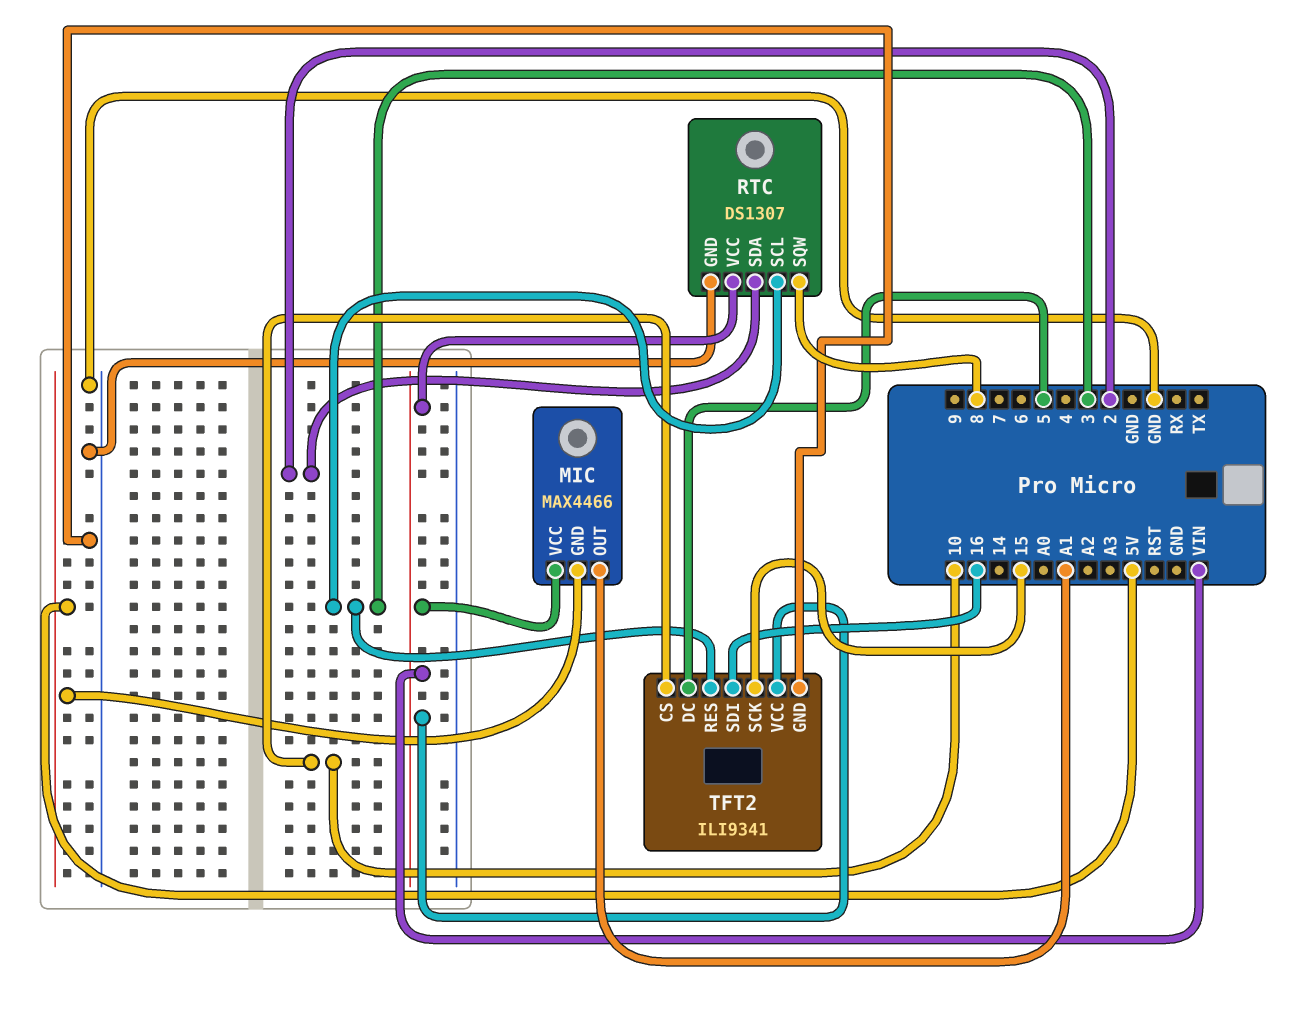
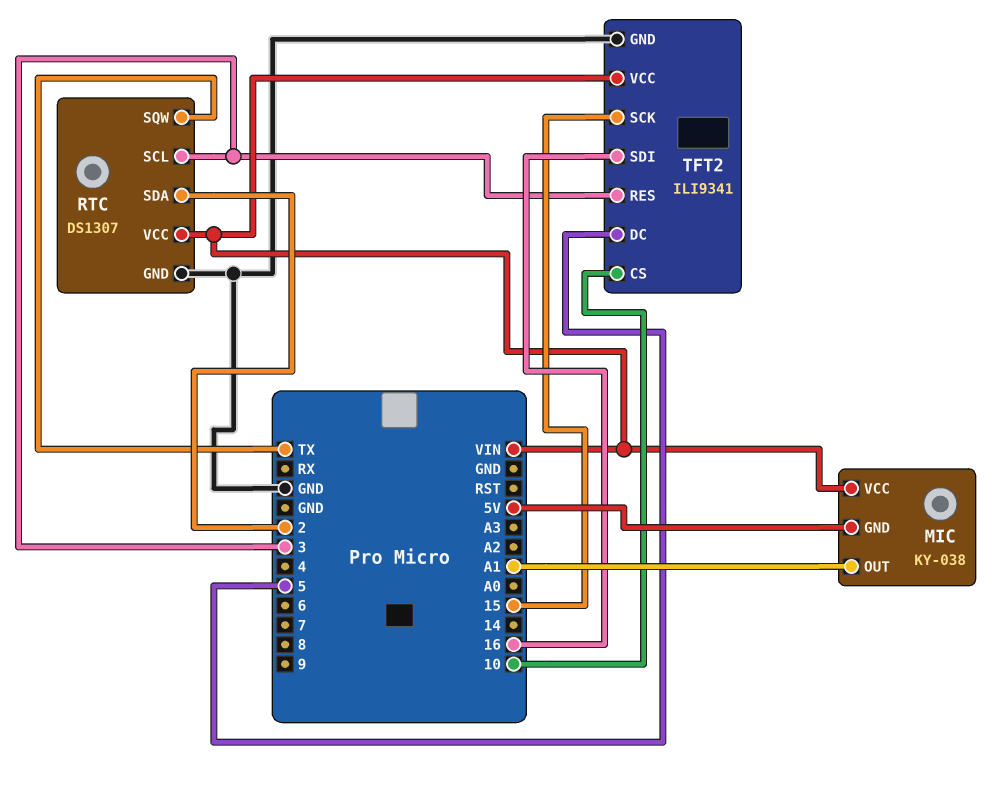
MIC: MAX4466 -> KY-038
RTC pin SQW: 8 -> TX

